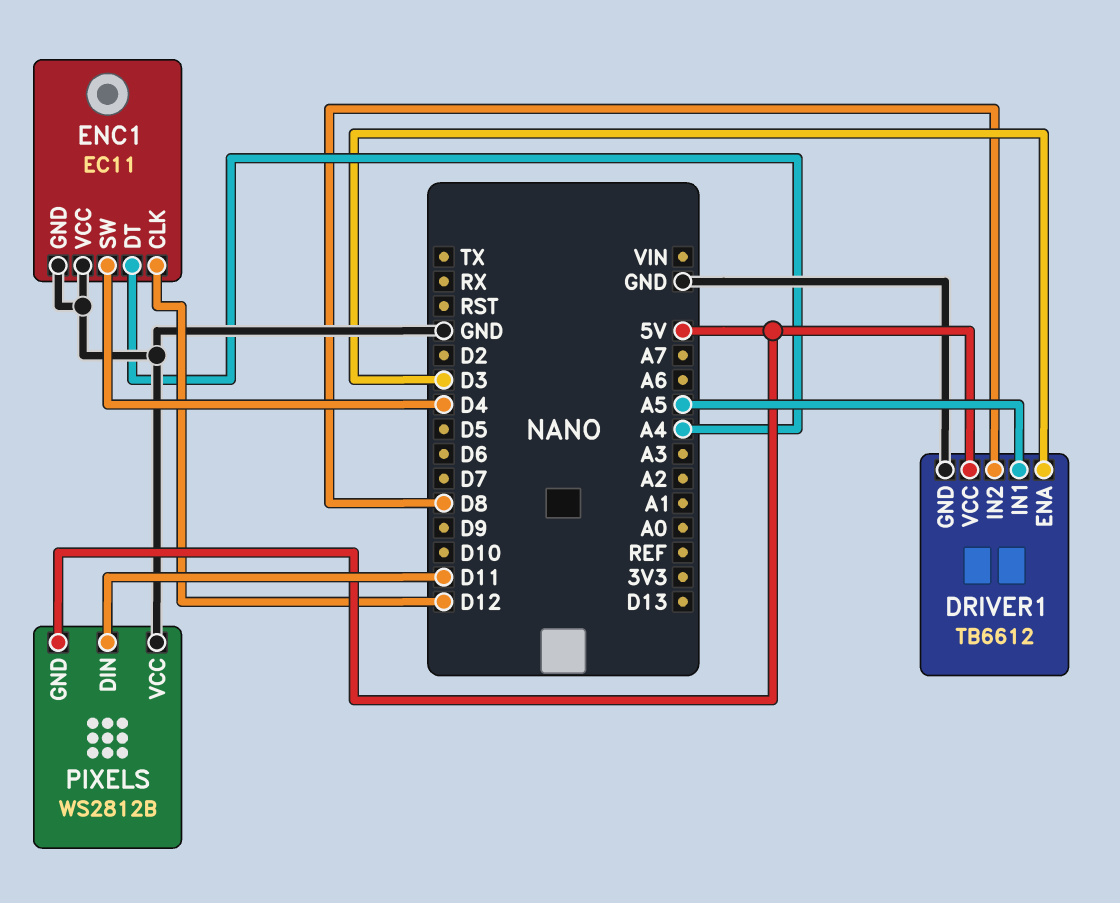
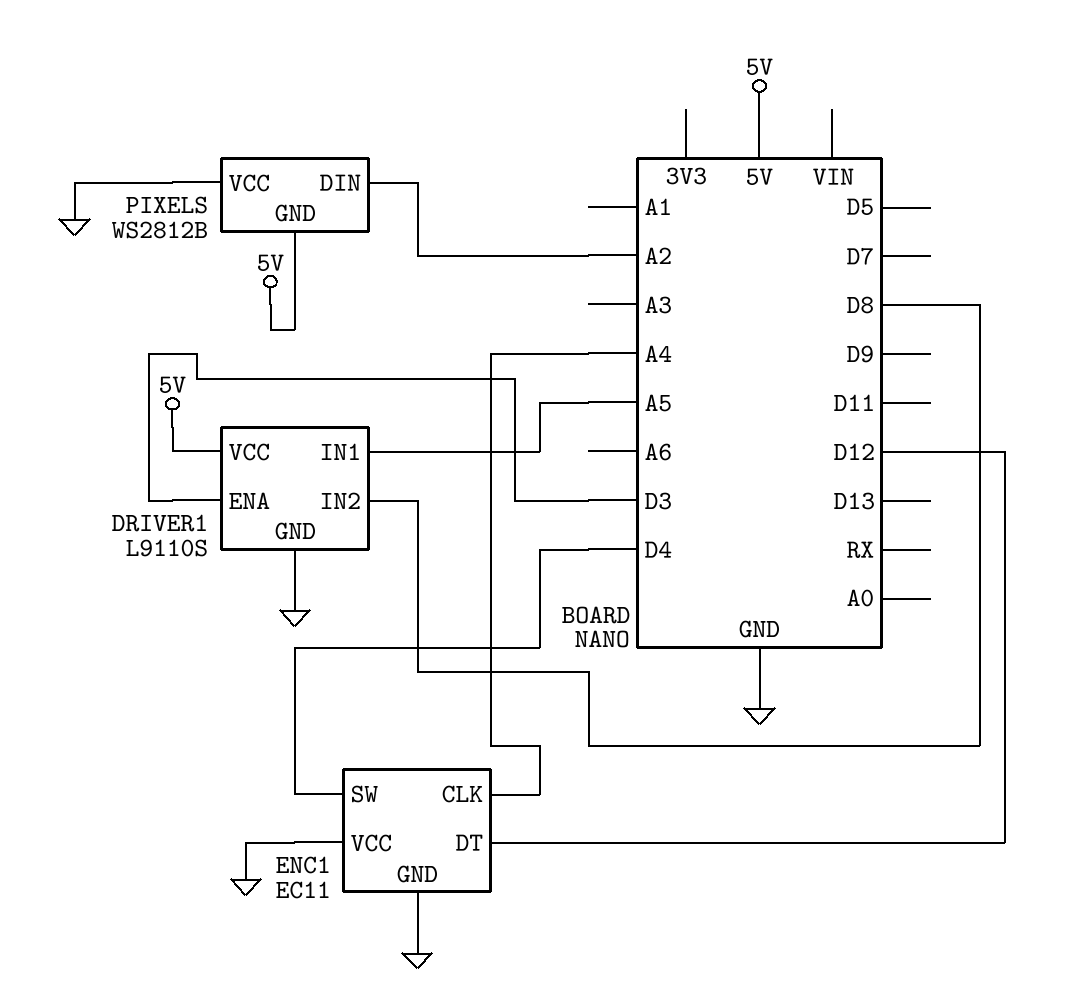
DRIVER1: TB6612 -> L9110S
ENC1 pin CLK: D12 -> A4
ENC1 pin DT: A4 -> D12
PIXELS pin DIN: D11 -> A2

